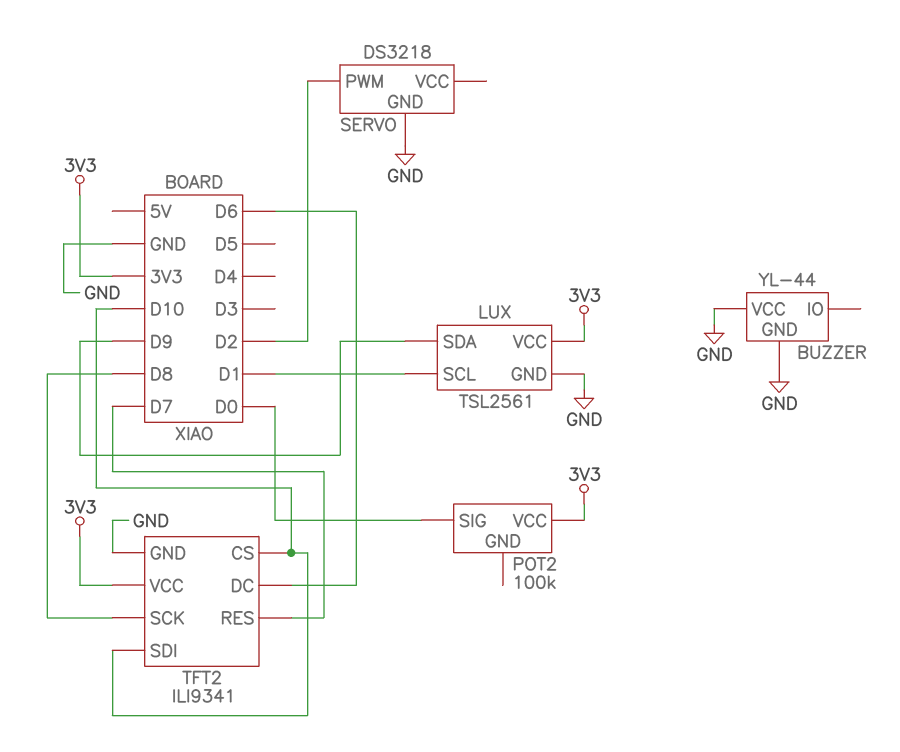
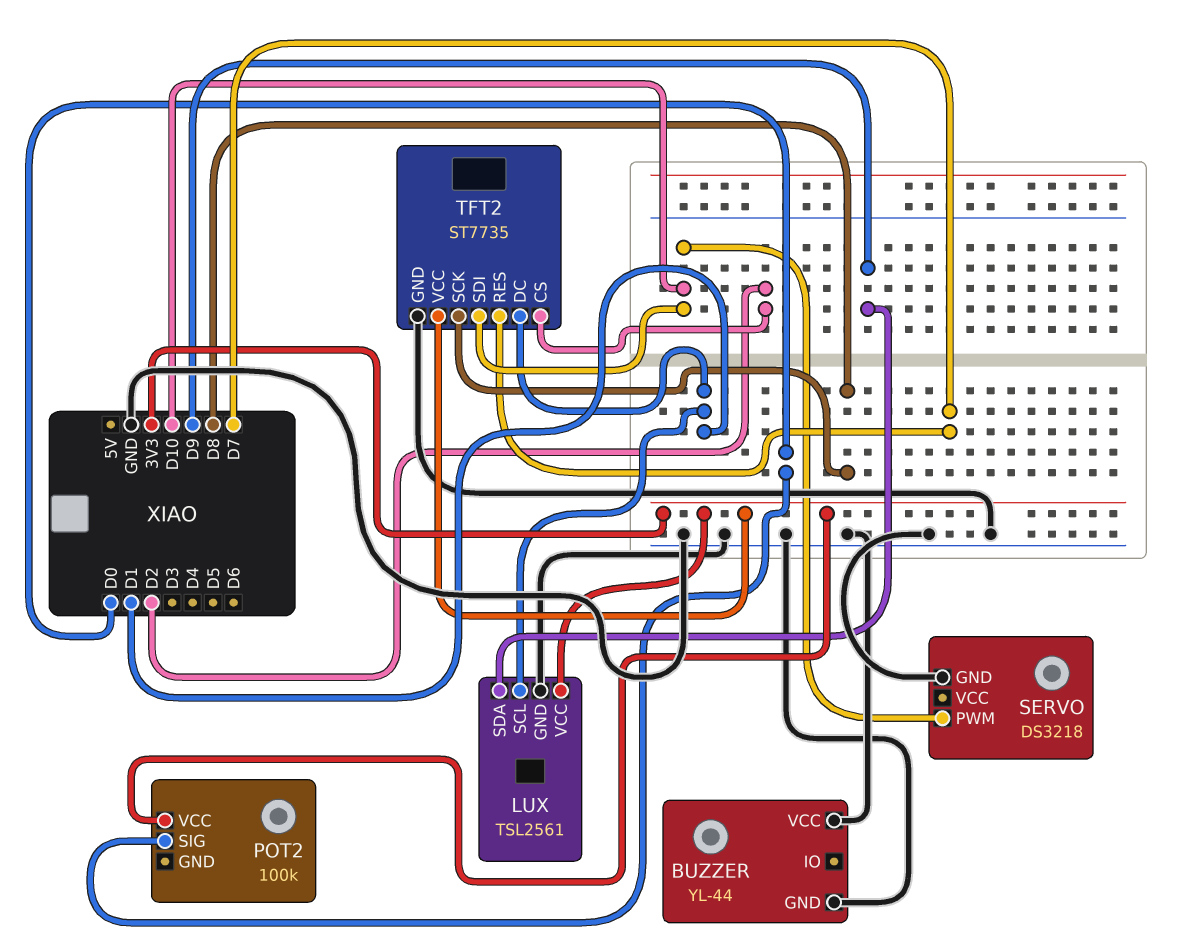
SERVO pin PWM: D2 -> D10
TFT2: ILI9341 -> ST7735
TFT2 pin CS: D10 -> D2
TFT2 pin DC: D6 -> D1

